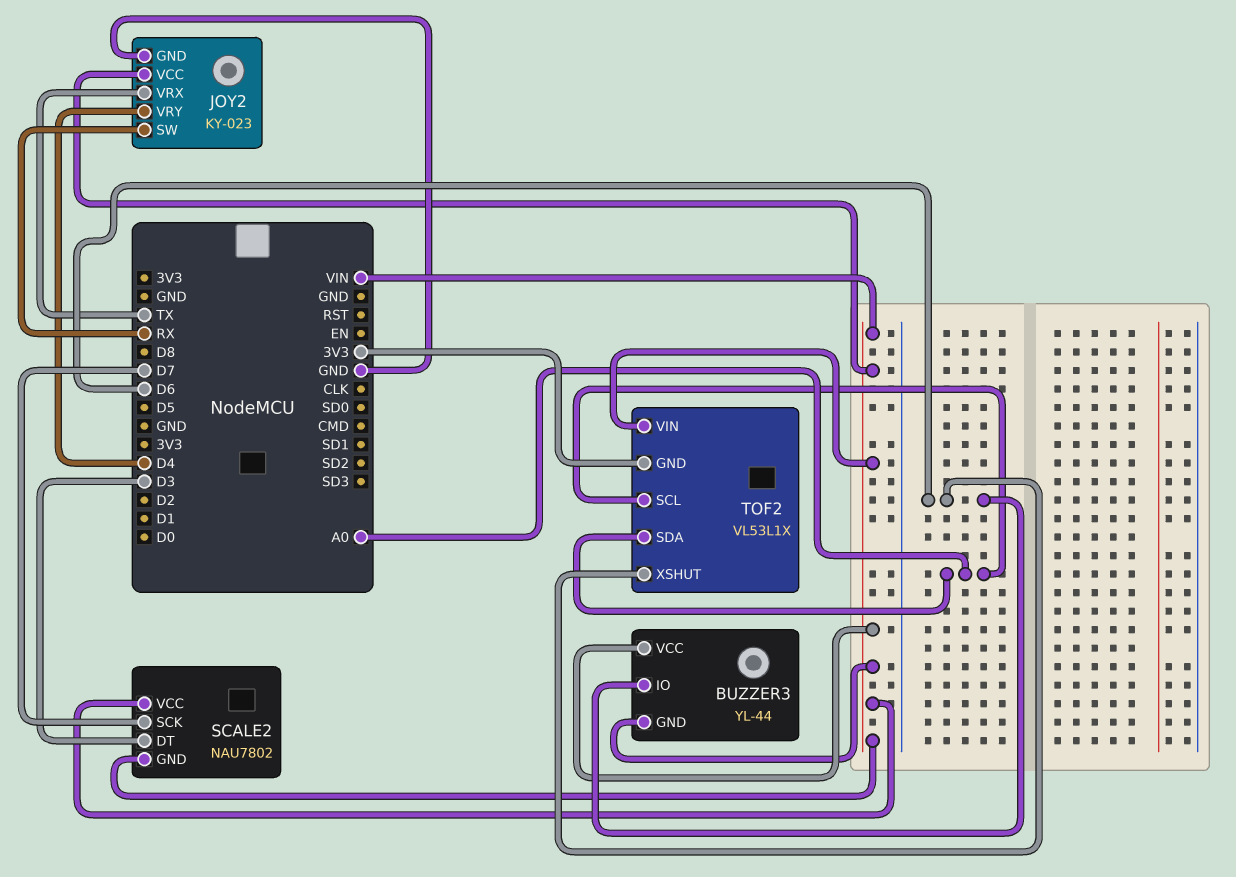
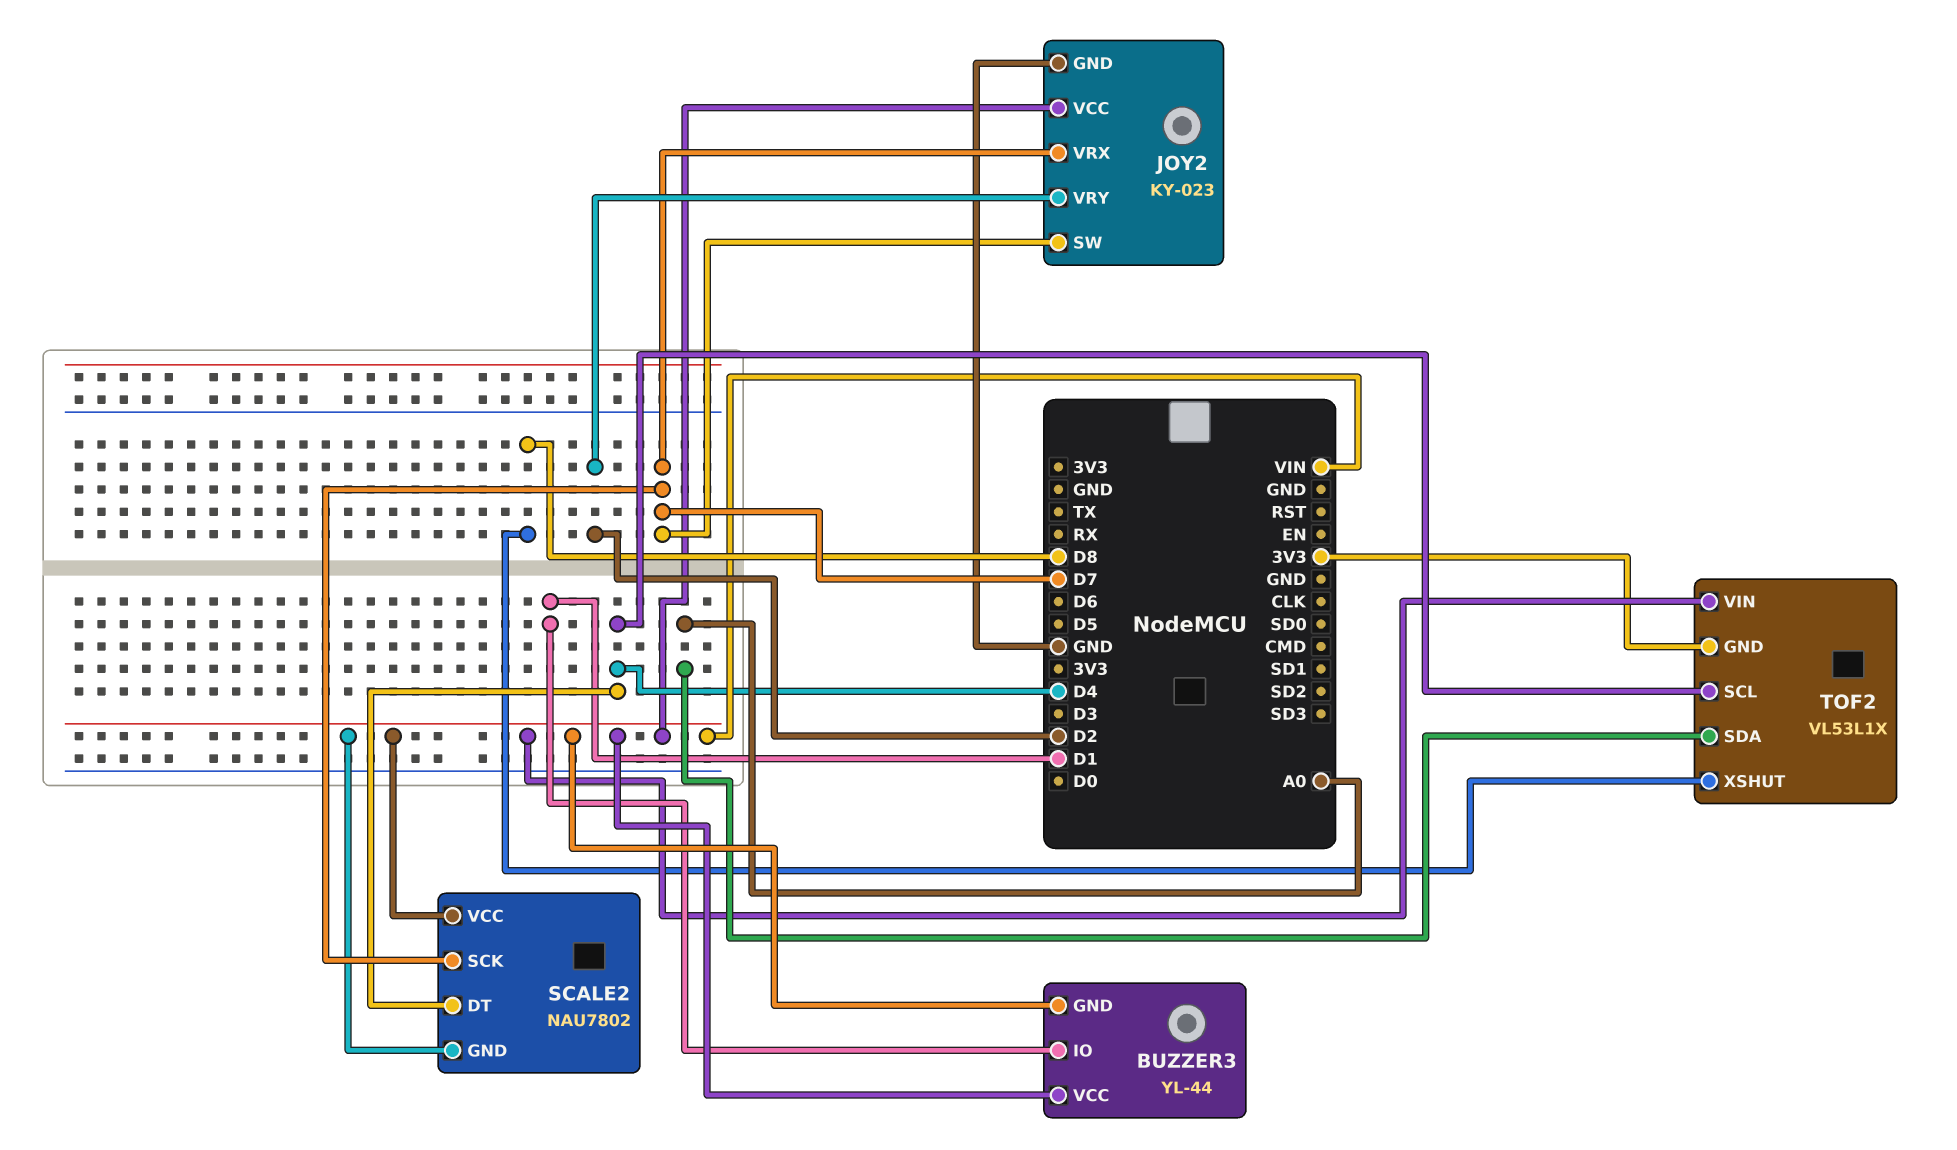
BUZZER3 pin IO: D6 -> D1
JOY2 pin SW: RX -> D7
JOY2 pin VRX: TX -> D7
JOY2 pin VRY: D4 -> D2
SCALE2 pin DT: D3 -> D4
TOF2 pin SCL: A0 -> D4
TOF2 pin XSHUT: D6 -> D8

